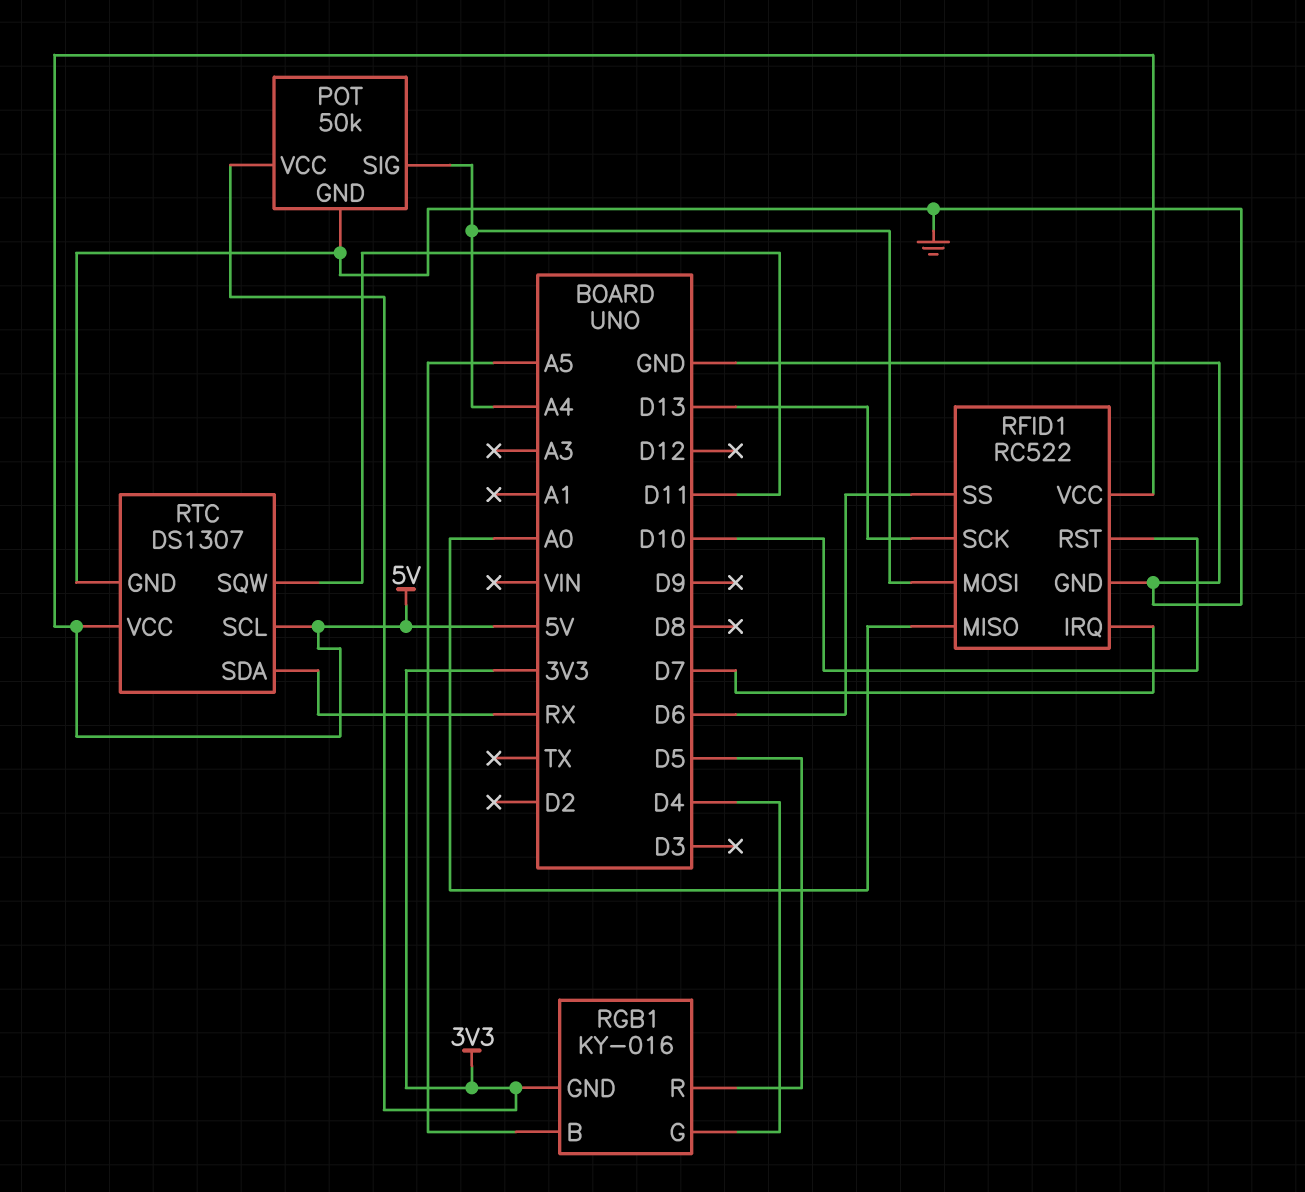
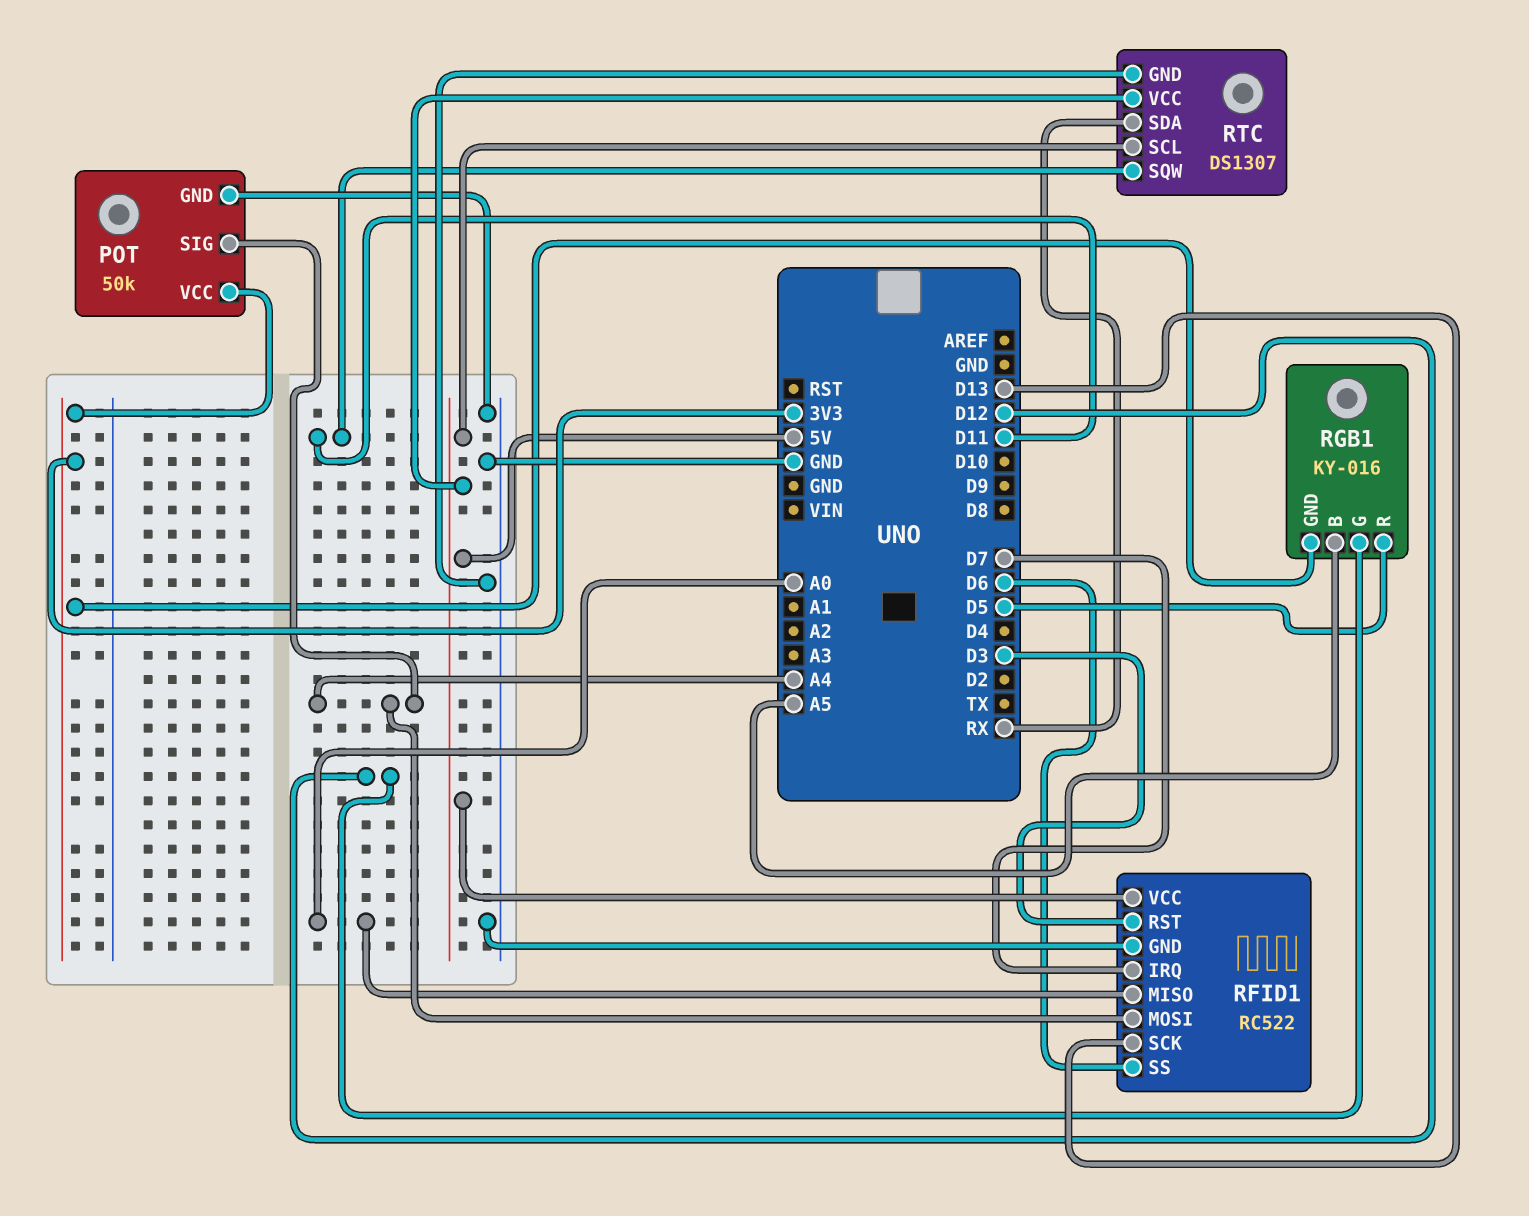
RFID1 pin RST: D10 -> D3
RGB1 pin G: D4 -> D12

